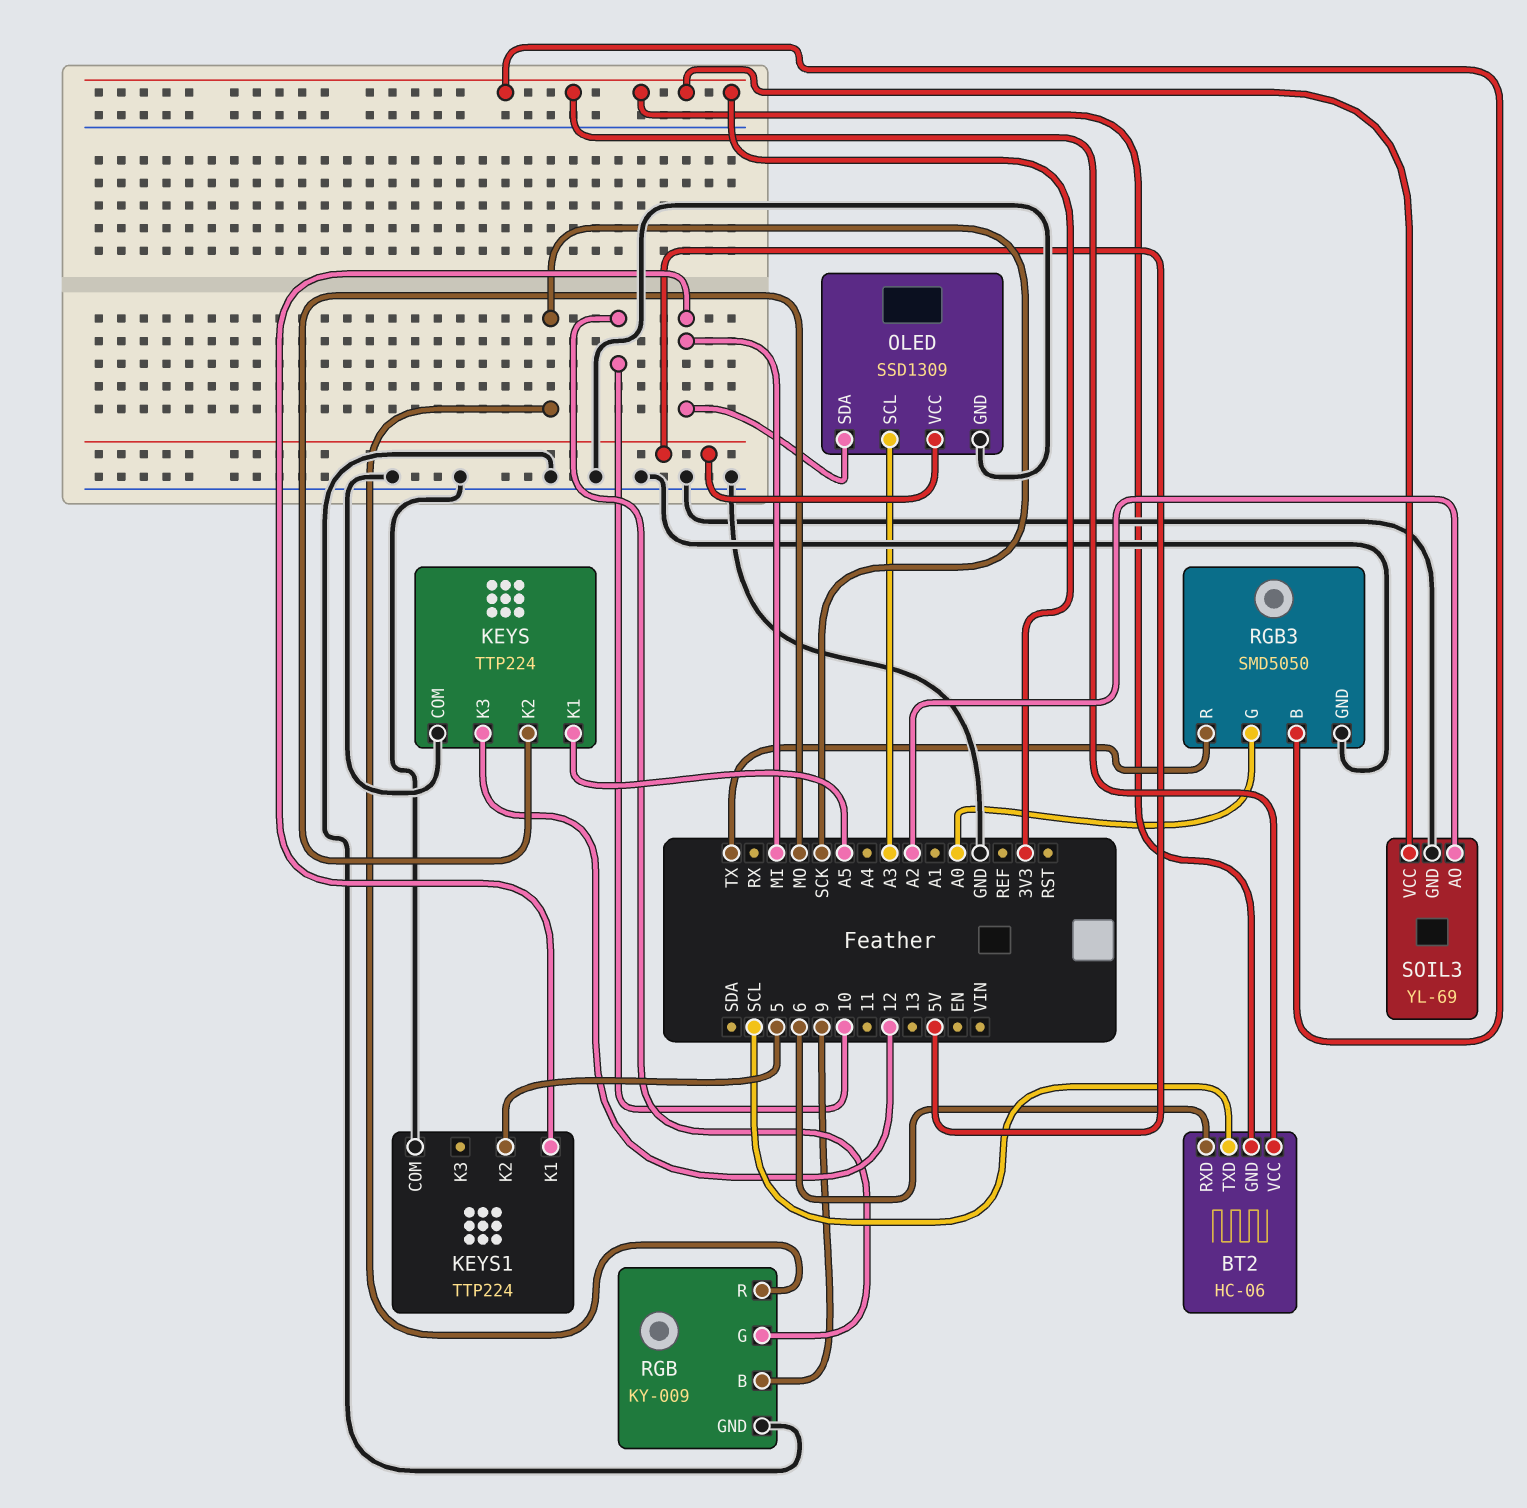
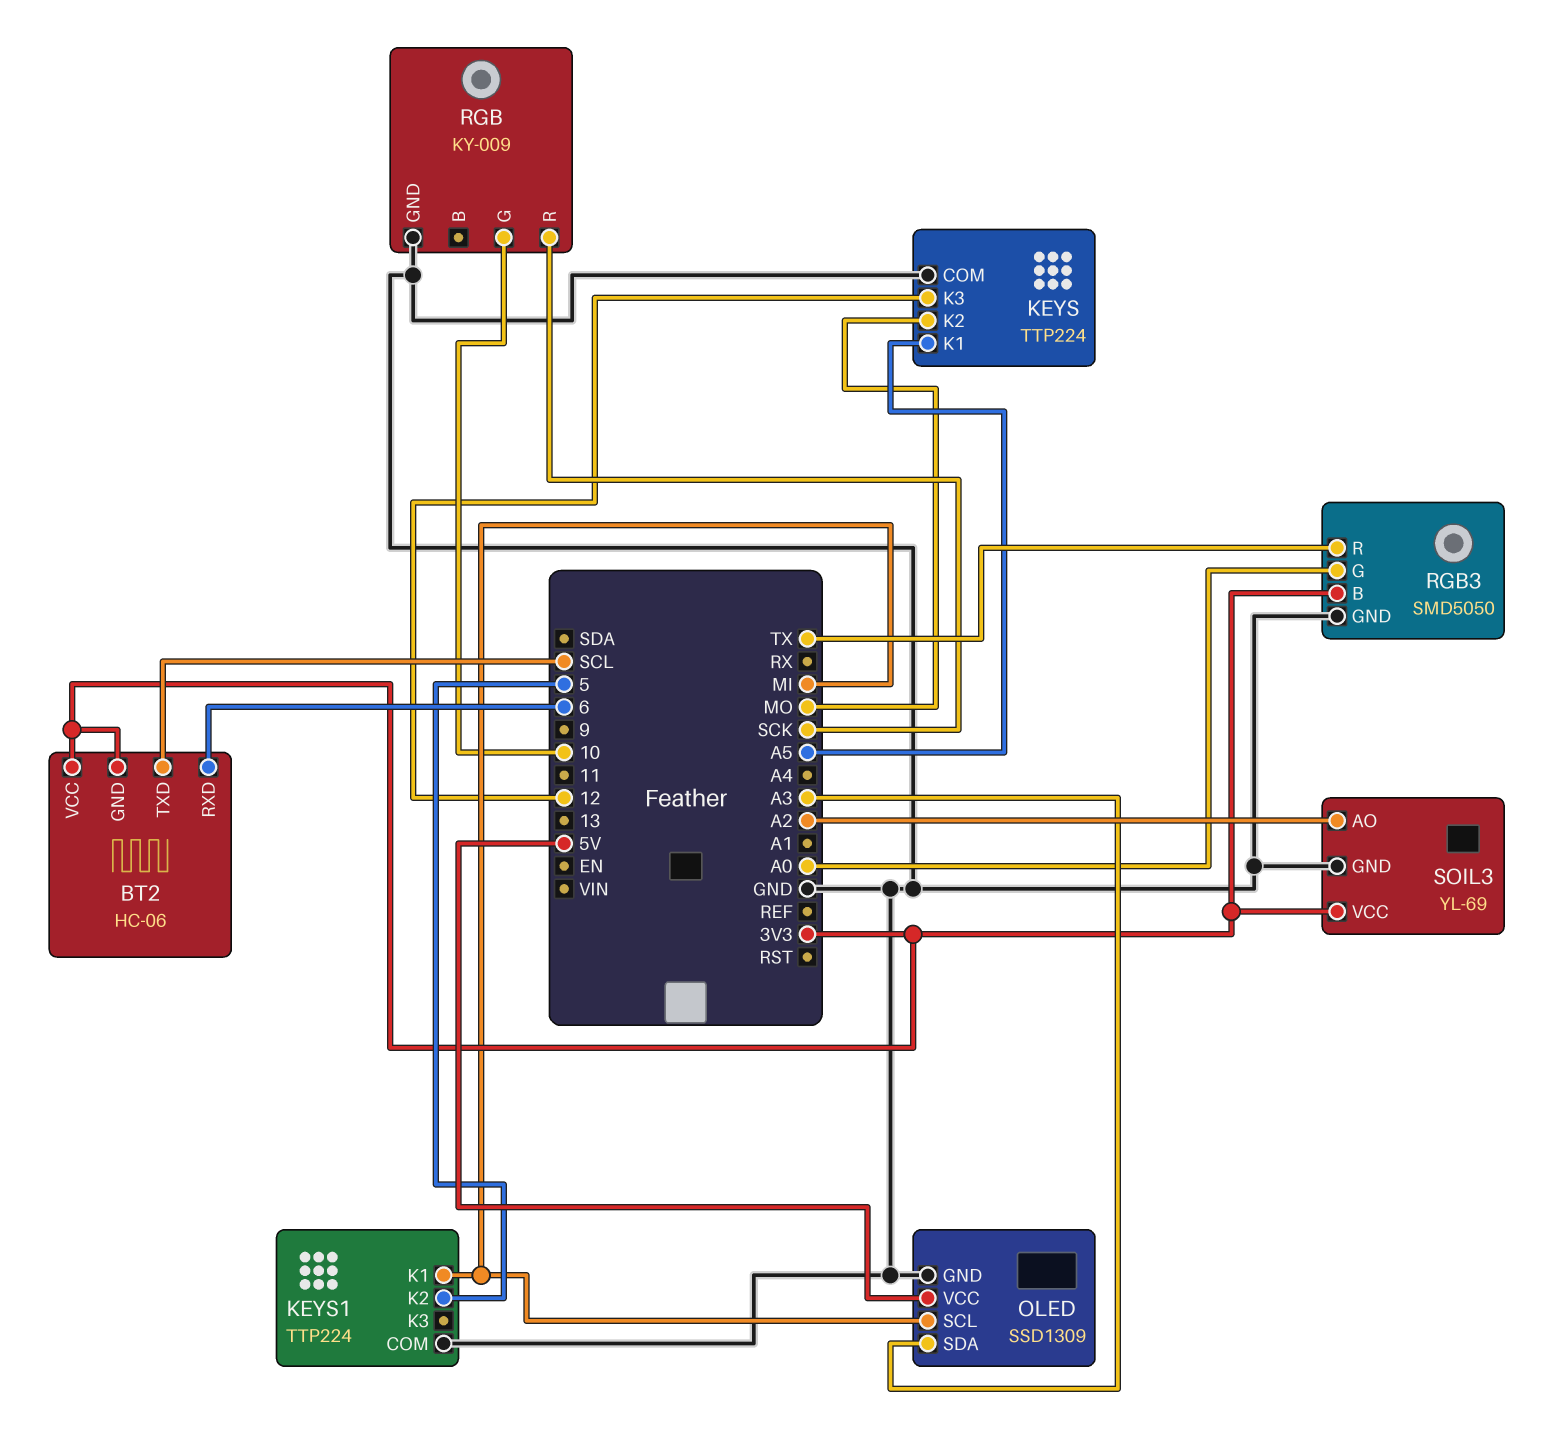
OLED pin SCL: A3 -> MI
OLED pin SDA: MI -> A3
RGB pin B: 9 -> none

